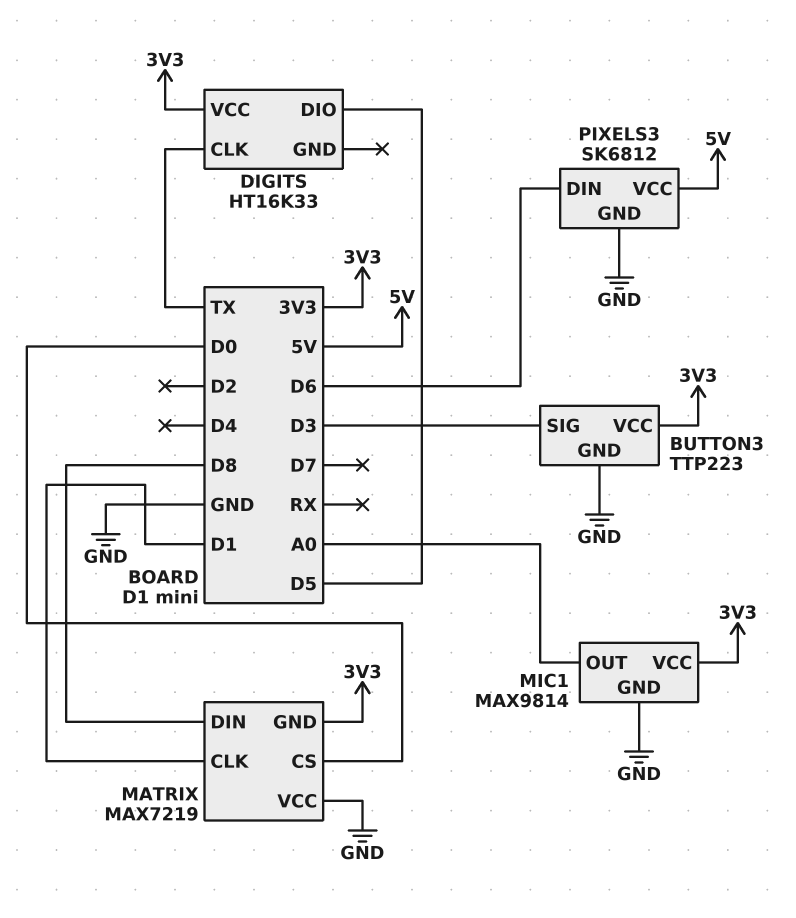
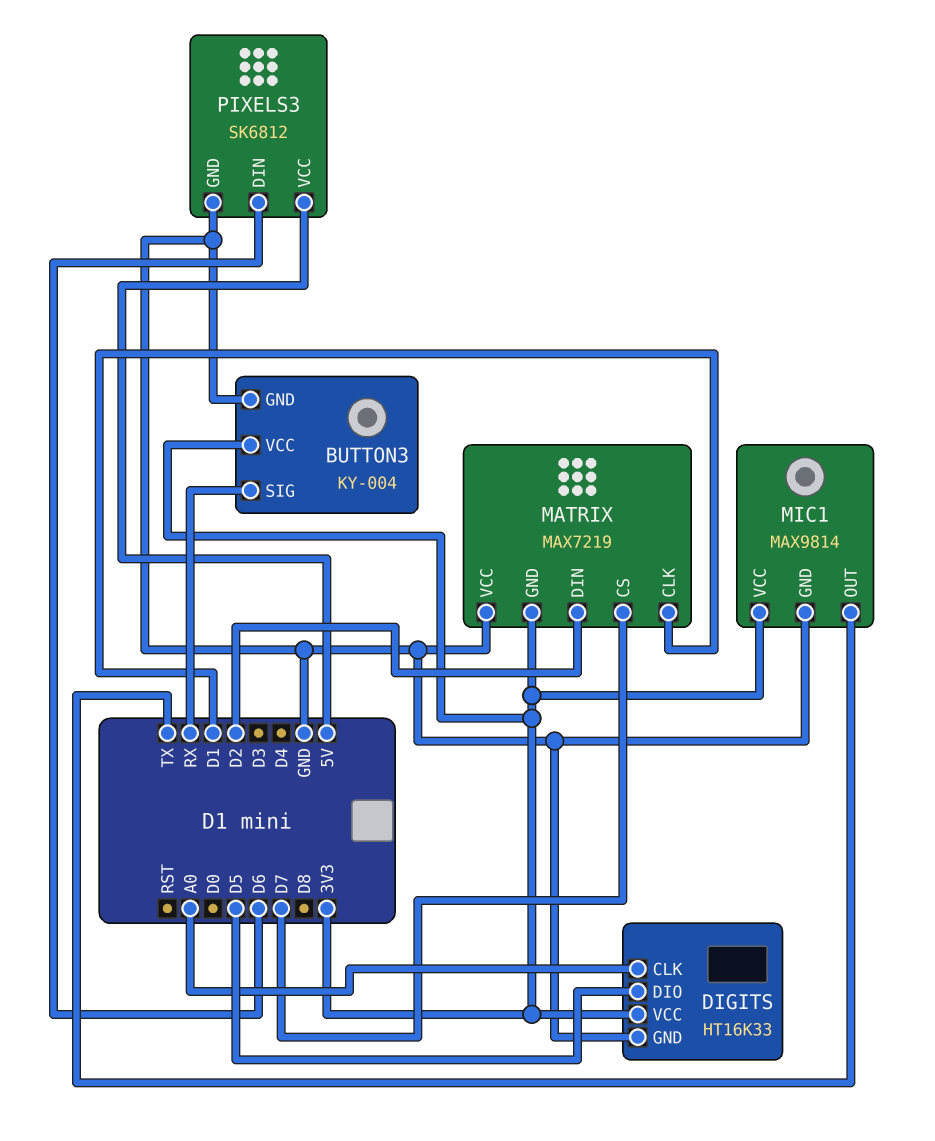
BUTTON3: TTP223 -> KY-004
BUTTON3 pin SIG: D3 -> RX
DIGITS pin CLK: TX -> A0
DIGITS pin GND: none -> GND
MATRIX pin CS: D0 -> D7
MATRIX pin DIN: D8 -> D2
MIC1 pin OUT: A0 -> TX

